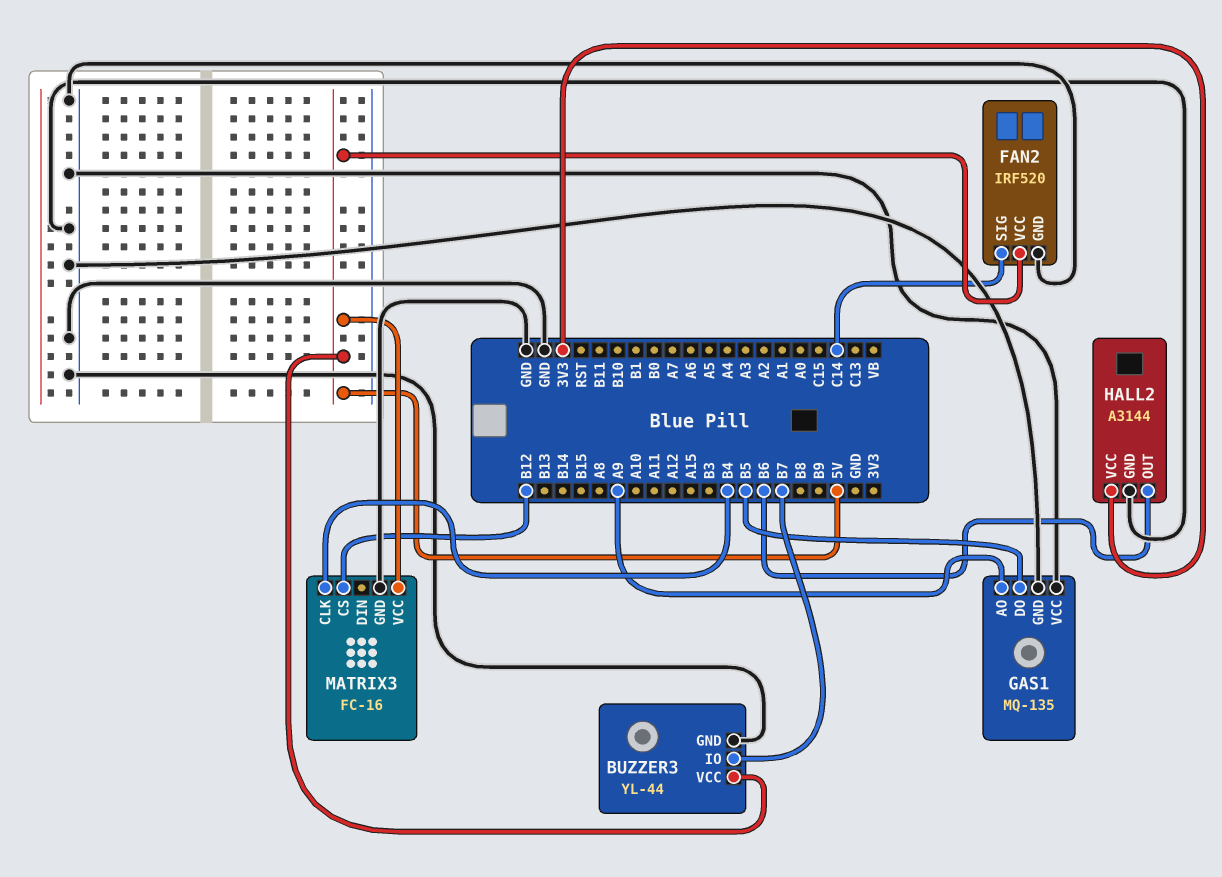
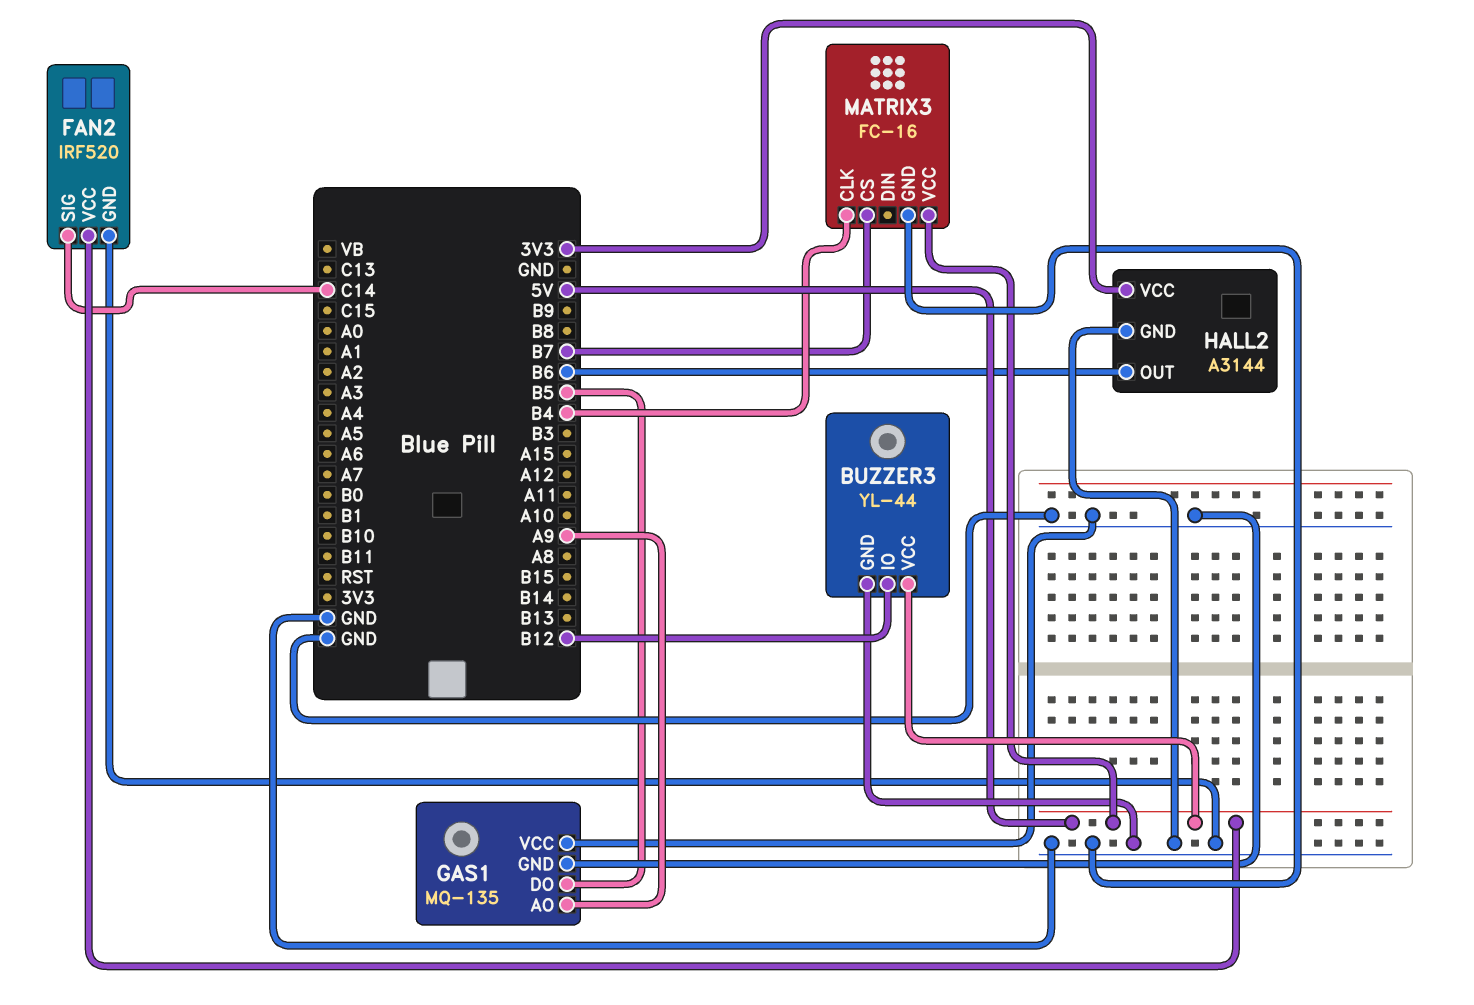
BUZZER3 pin IO: B7 -> B12
MATRIX3 pin CS: B12 -> B7

